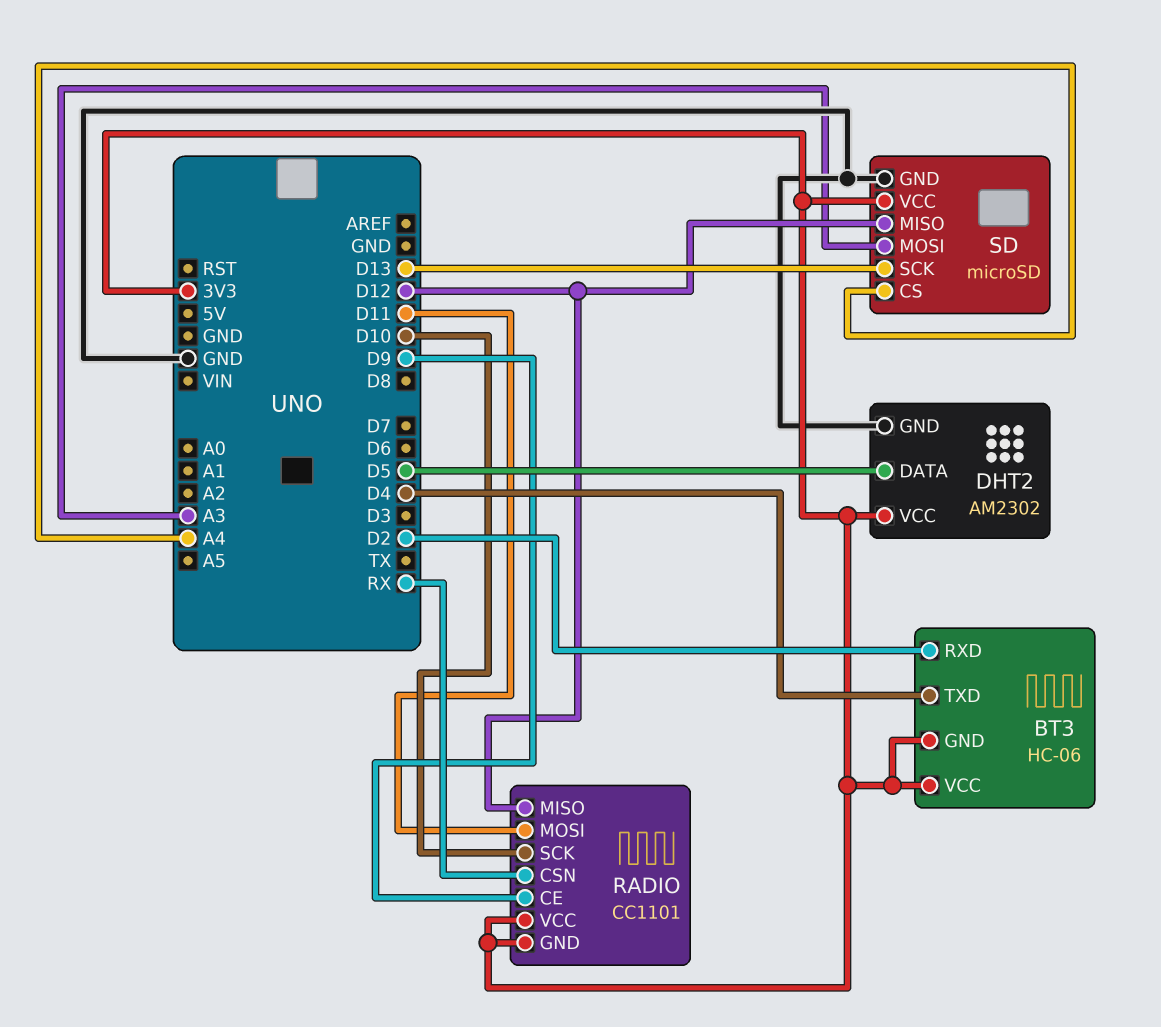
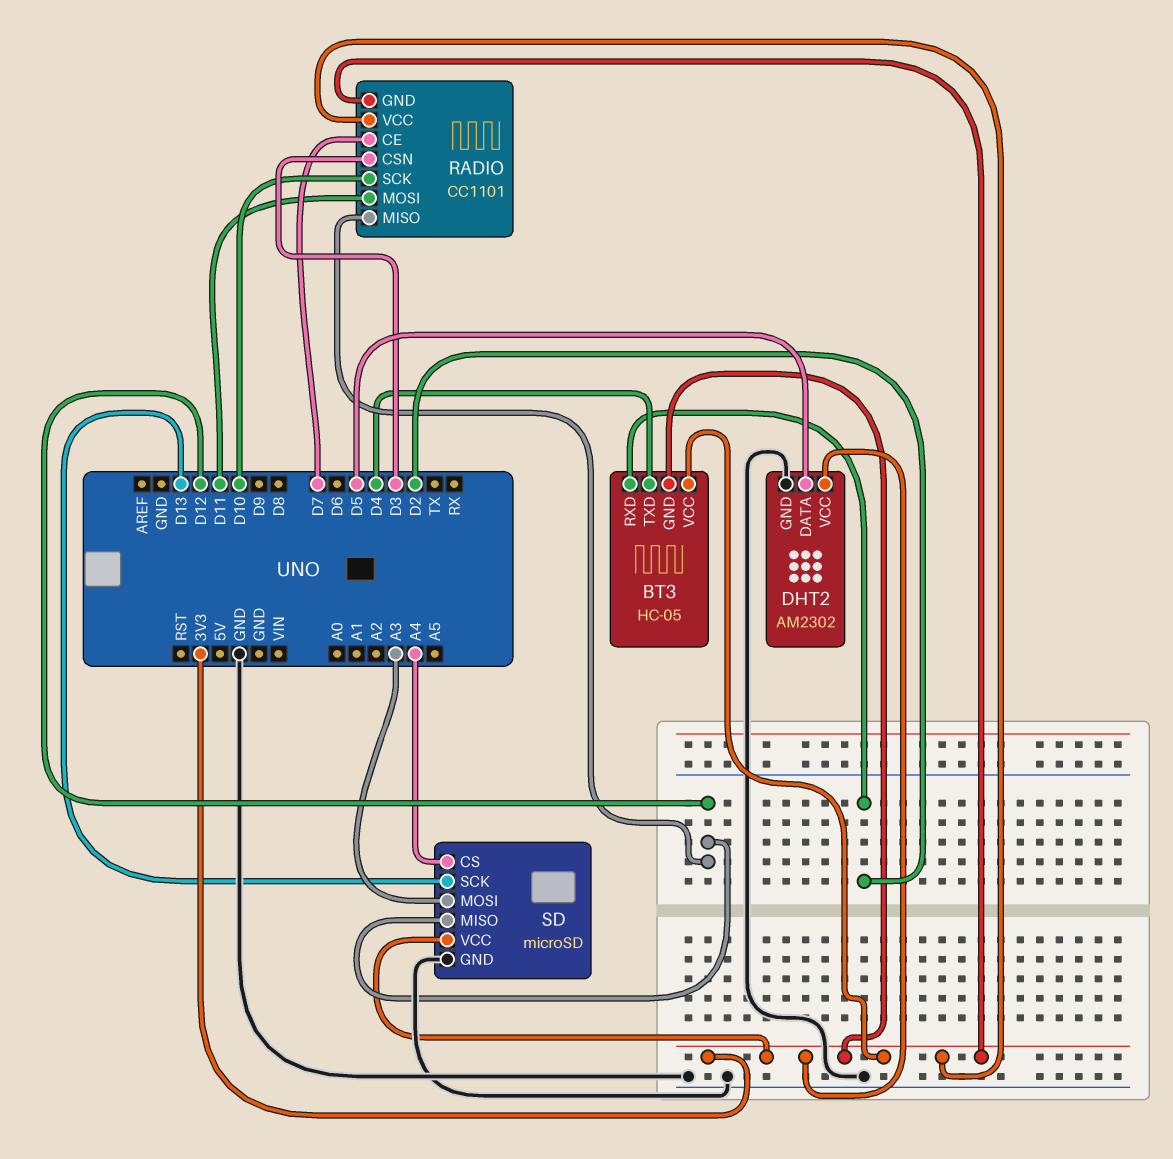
BT3: HC-06 -> HC-05
RADIO pin CE: D9 -> D7
RADIO pin CSN: RX -> D3

